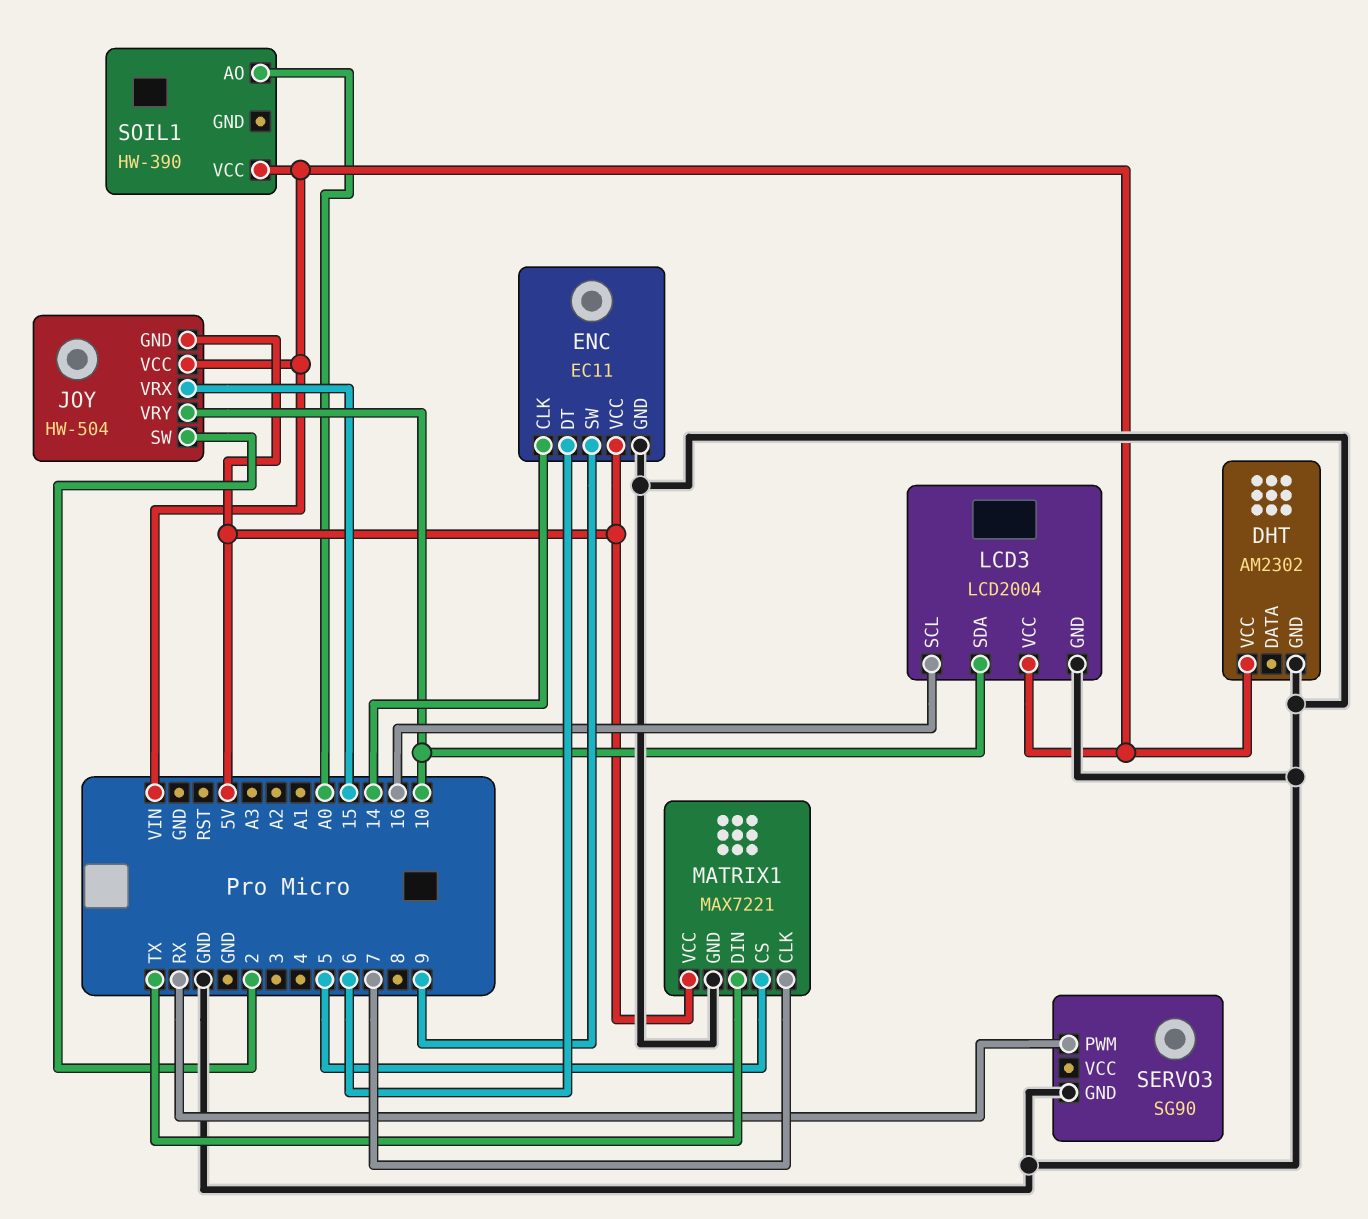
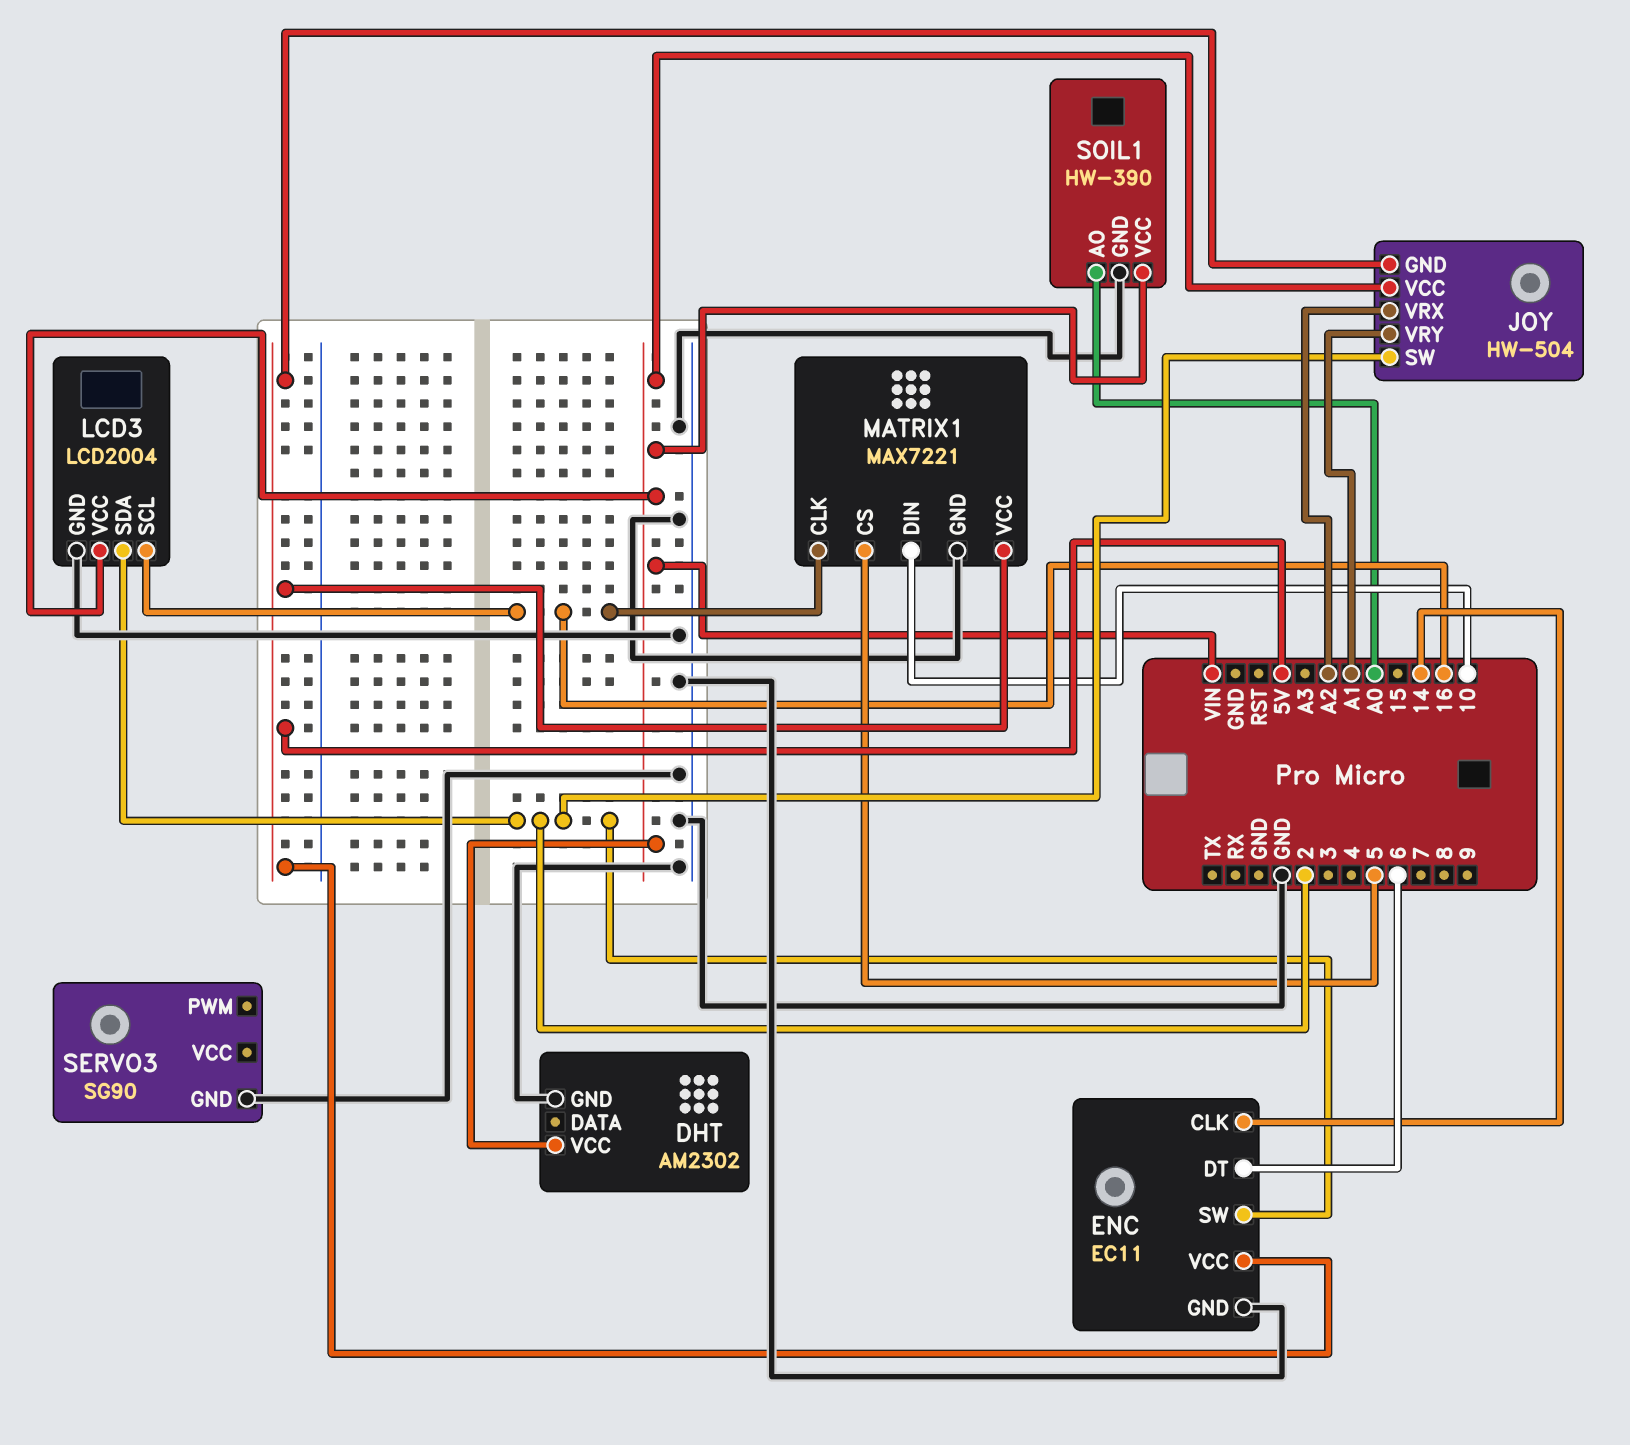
ENC pin SW: 9 -> 2
JOY pin VRX: 15 -> A2
JOY pin VRY: 10 -> A1
LCD3 pin SDA: 10 -> 2
MATRIX1 pin CLK: 7 -> 16
MATRIX1 pin DIN: TX -> 10
SERVO3 pin PWM: RX -> none
SOIL1 pin GND: none -> GND

